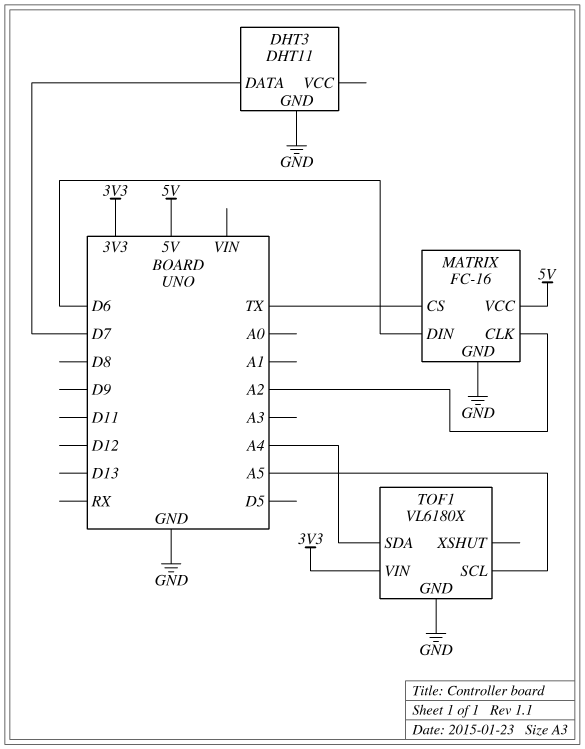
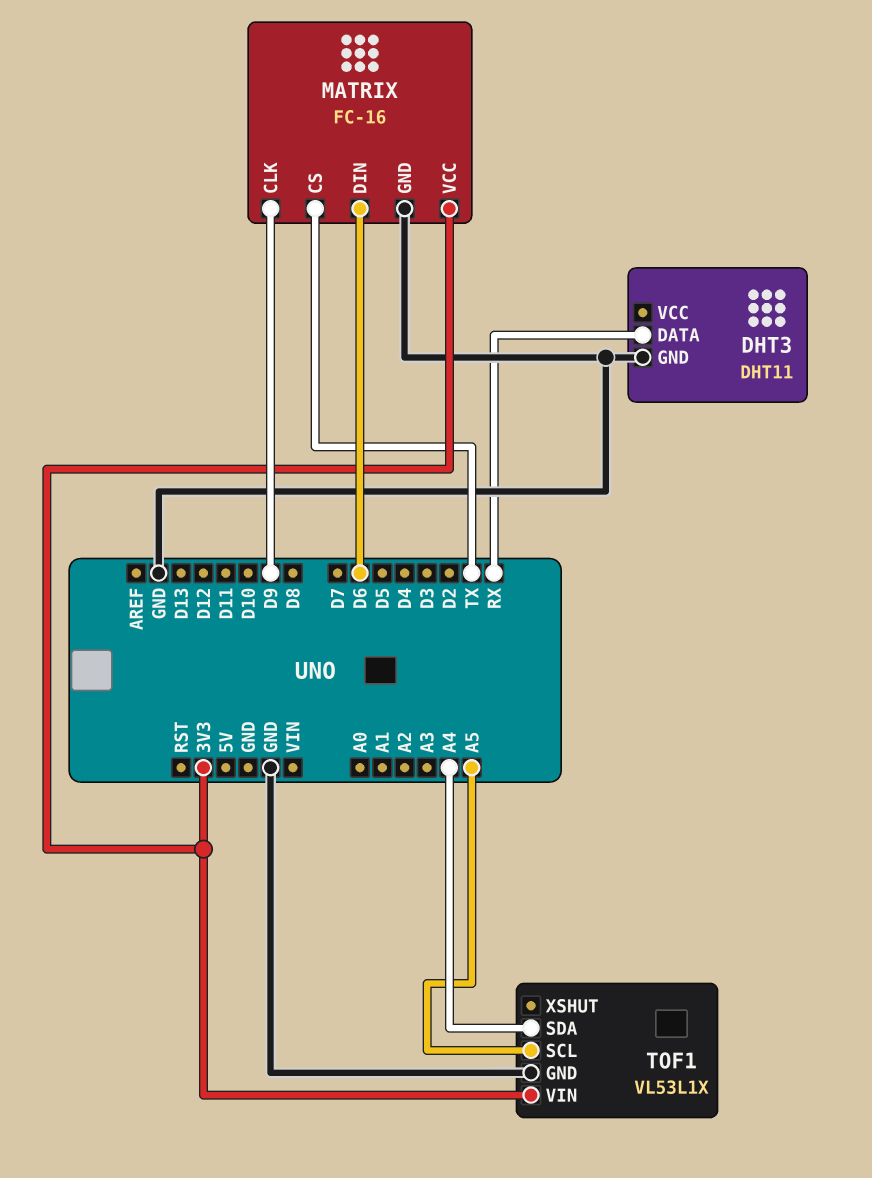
DHT3 pin DATA: D7 -> RX
MATRIX pin CLK: A2 -> D9
MATRIX pin VCC: 5V -> 3V3
TOF1: VL6180X -> VL53L1X

